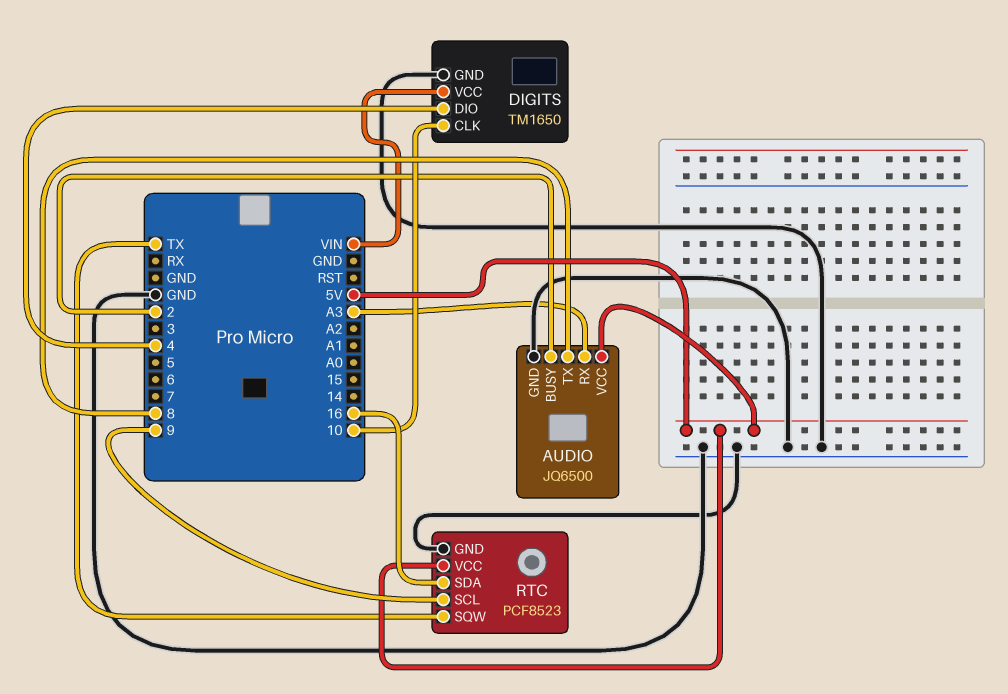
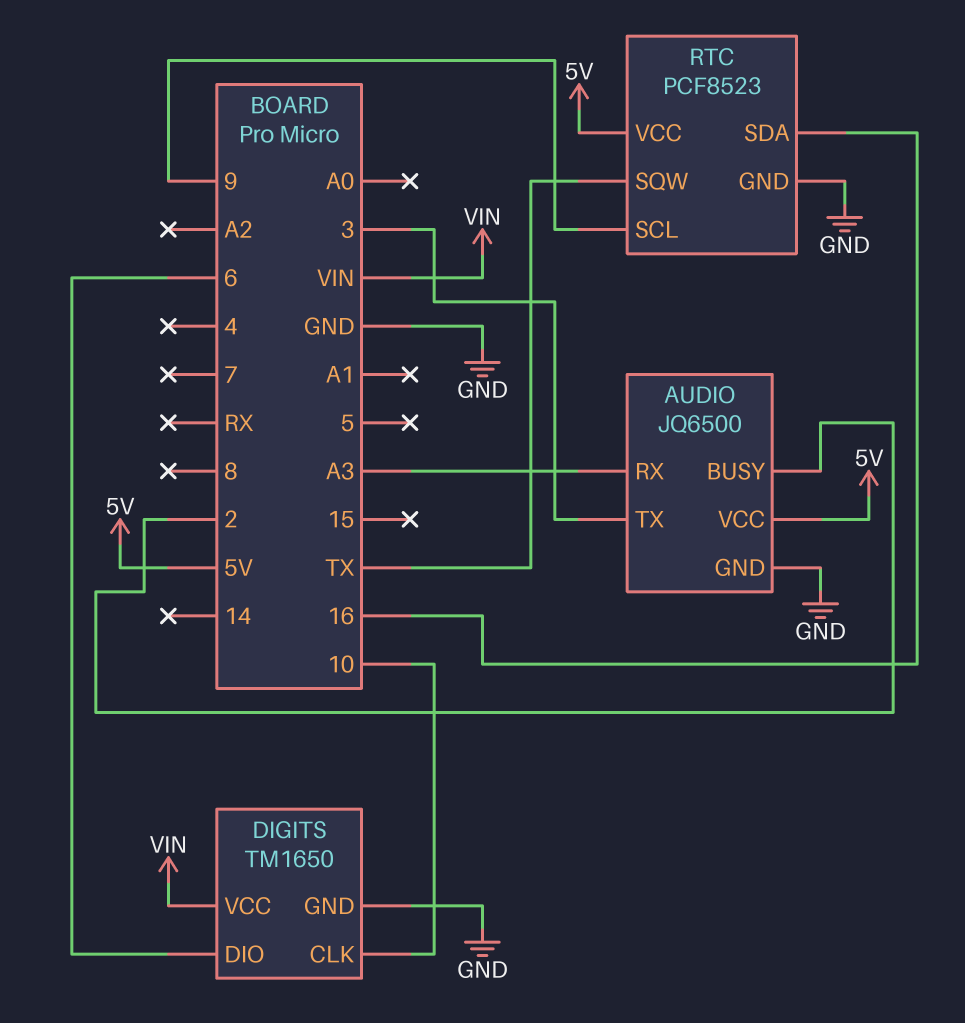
AUDIO pin TX: 8 -> 3
DIGITS pin DIO: 4 -> 6

